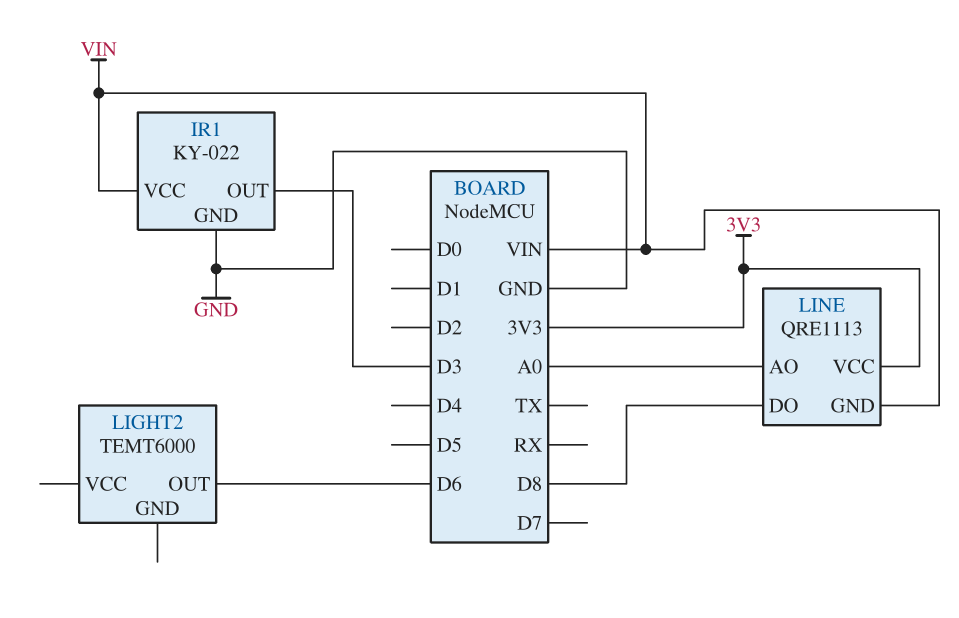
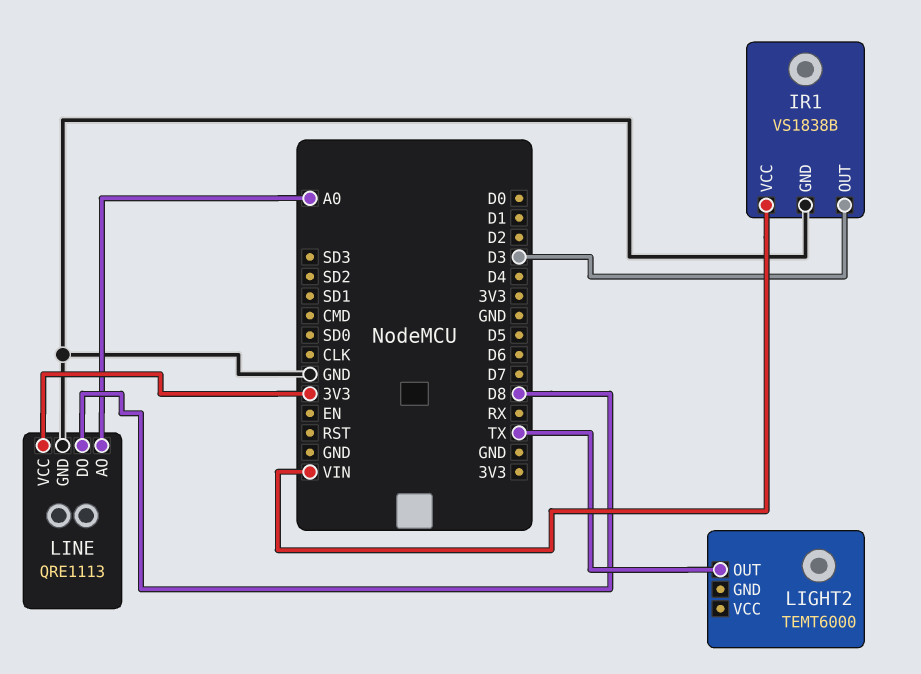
IR1: KY-022 -> VS1838B
LIGHT2 pin OUT: D6 -> TX
LINE pin GND: VIN -> GND

